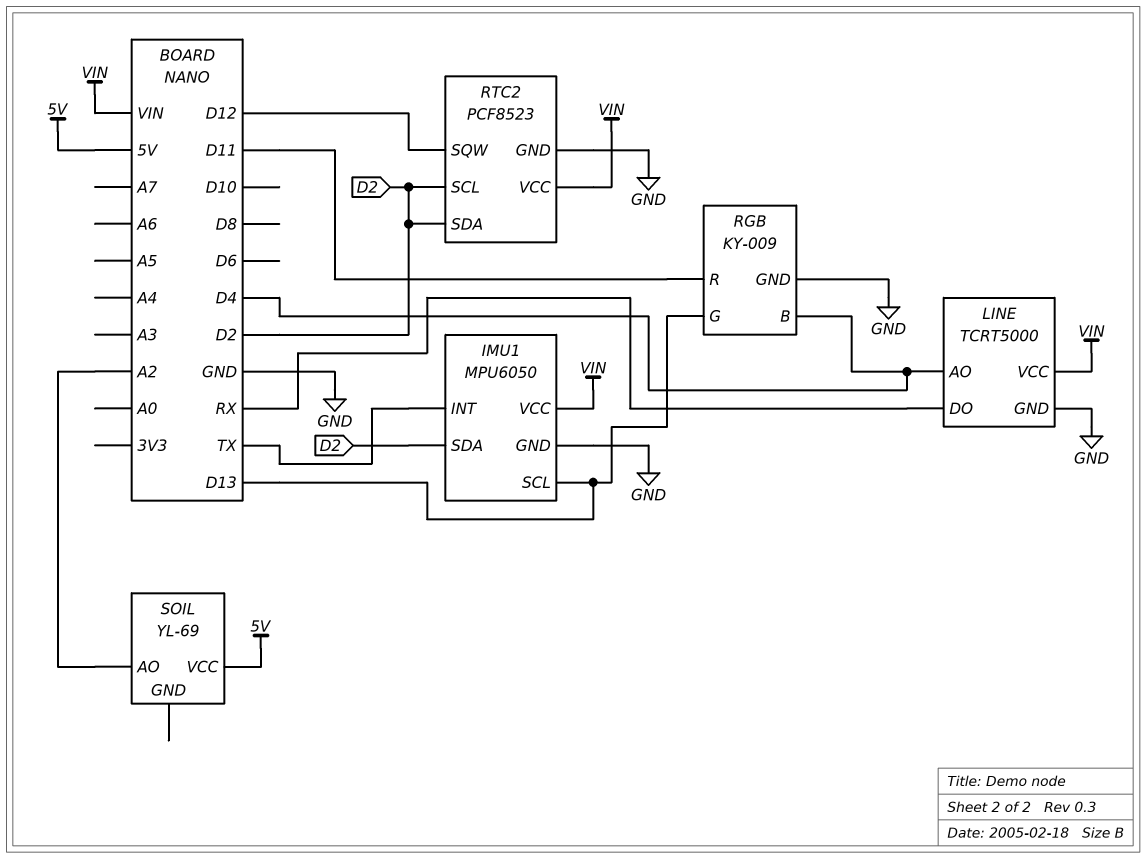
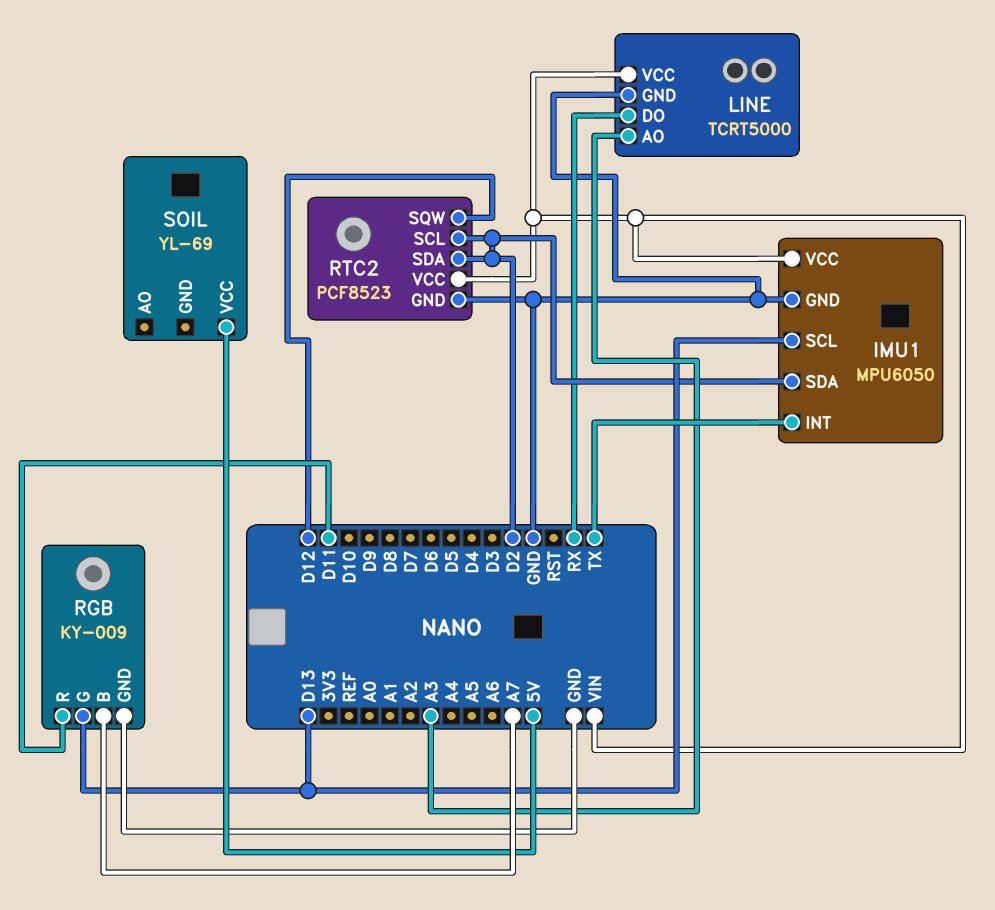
LINE pin AO: D4 -> A3
RGB pin B: D4 -> A7
SOIL pin AO: A2 -> none

